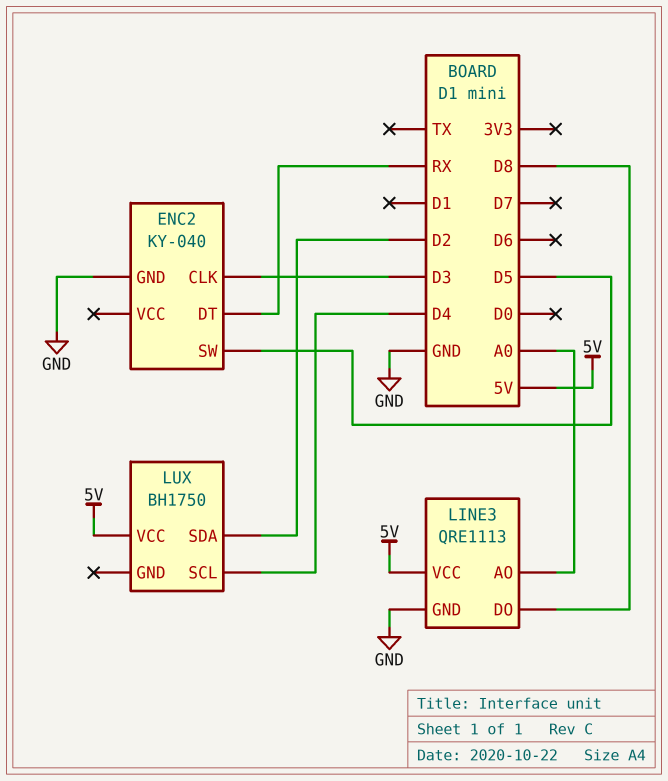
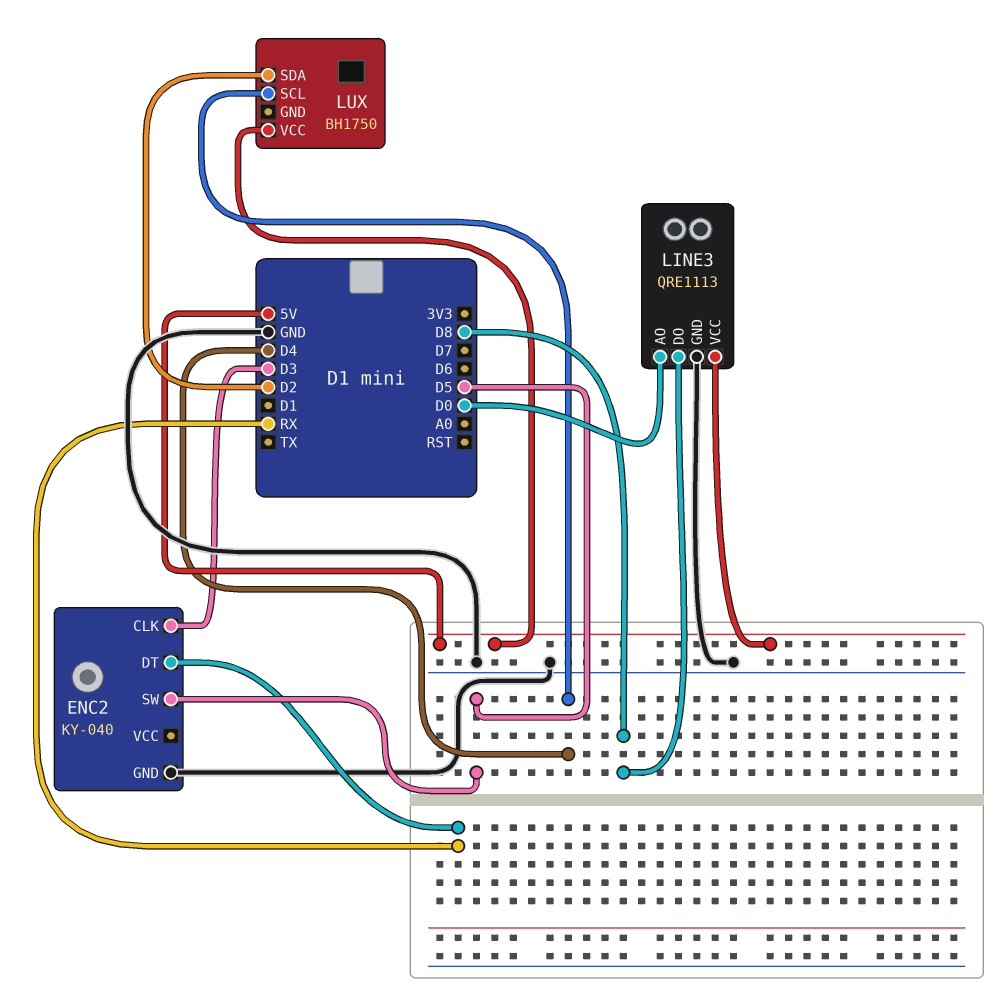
LINE3 pin AO: A0 -> D0

